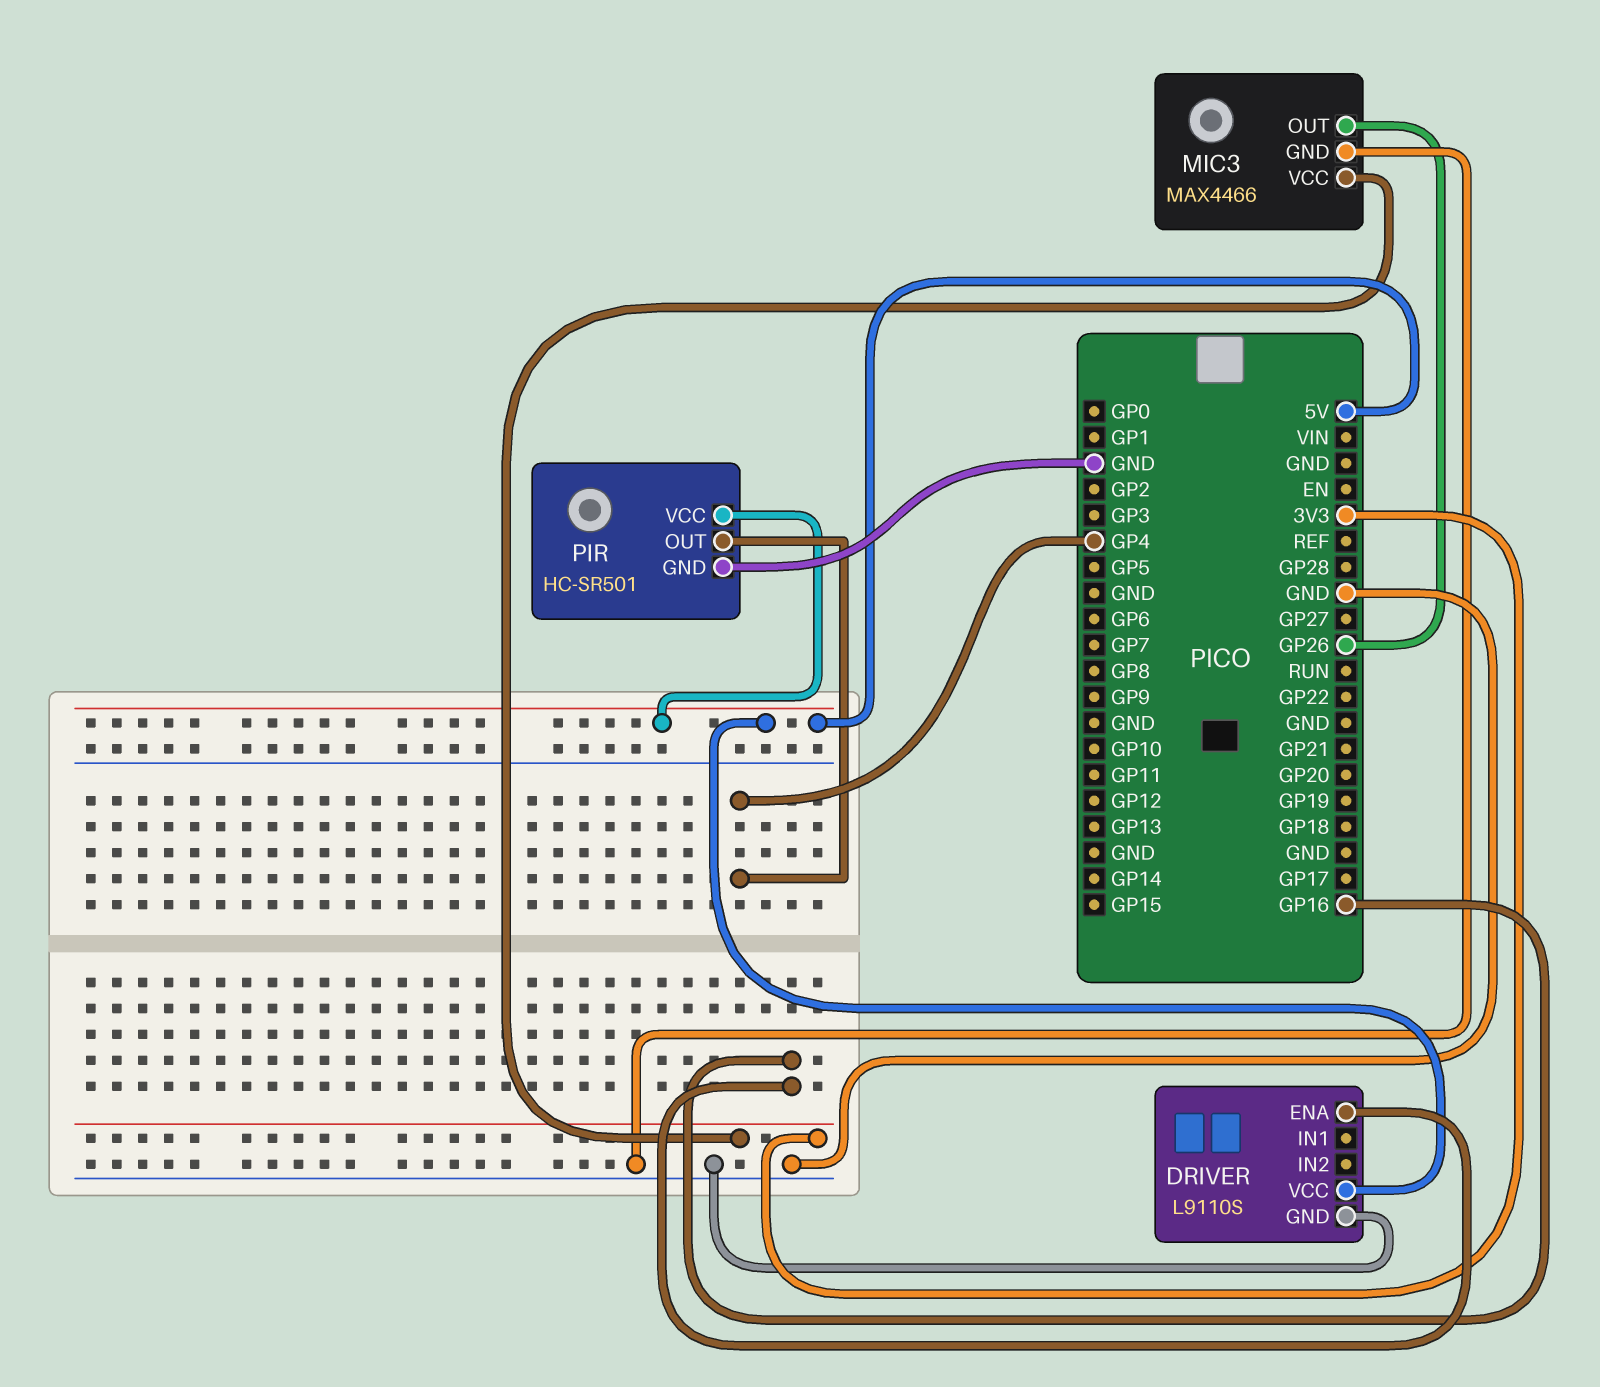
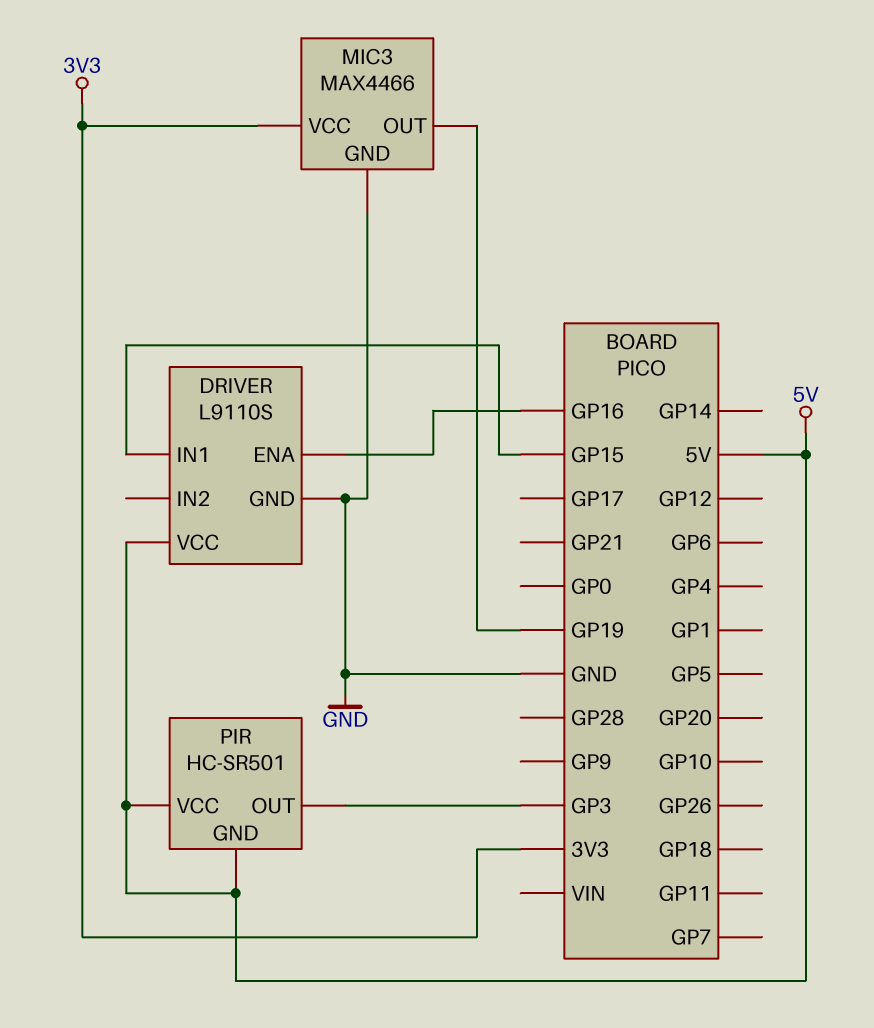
DRIVER pin IN1: none -> GP15
MIC3 pin OUT: GP26 -> GP19
PIR pin GND: GND -> 5V
PIR pin OUT: GP4 -> GP3

